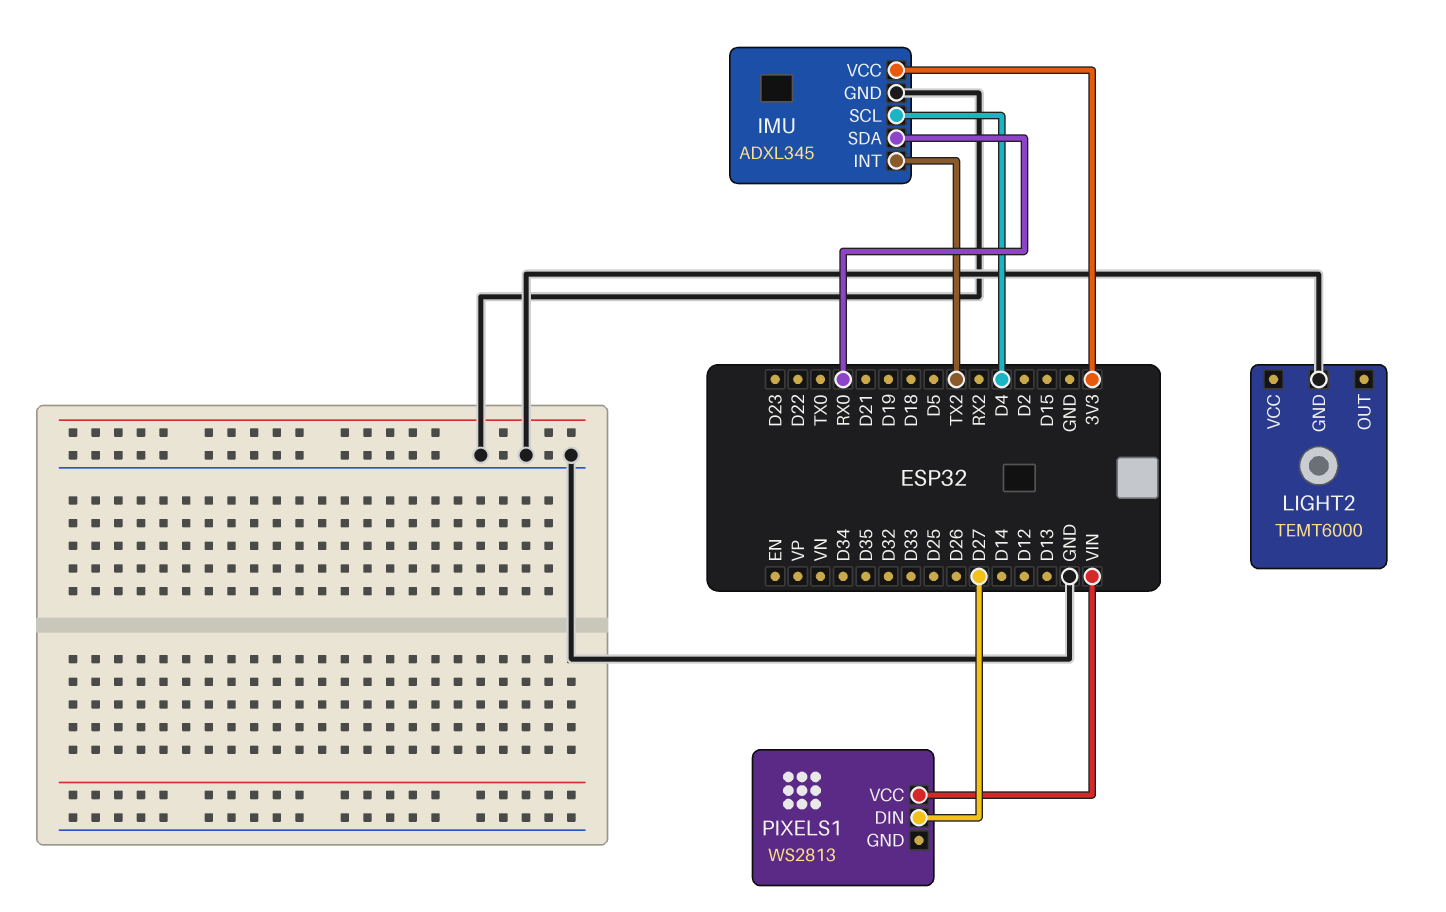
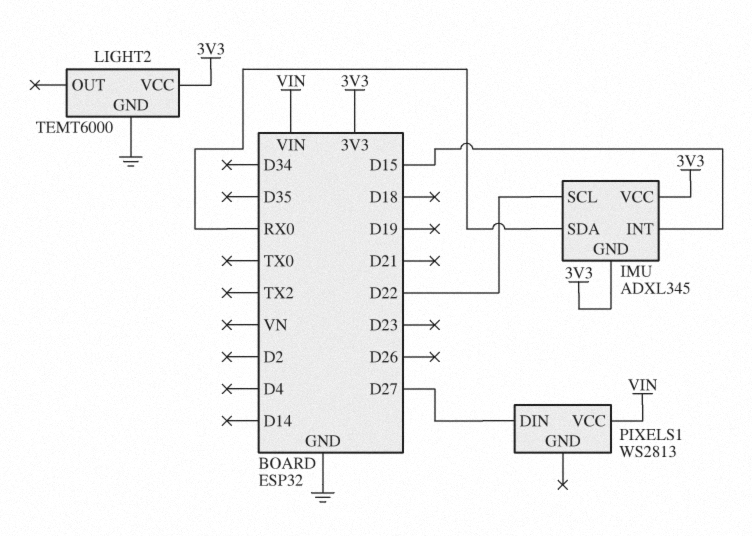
IMU pin GND: GND -> 3V3
IMU pin INT: TX2 -> D15
IMU pin SCL: D4 -> D22
LIGHT2 pin VCC: none -> 3V3

